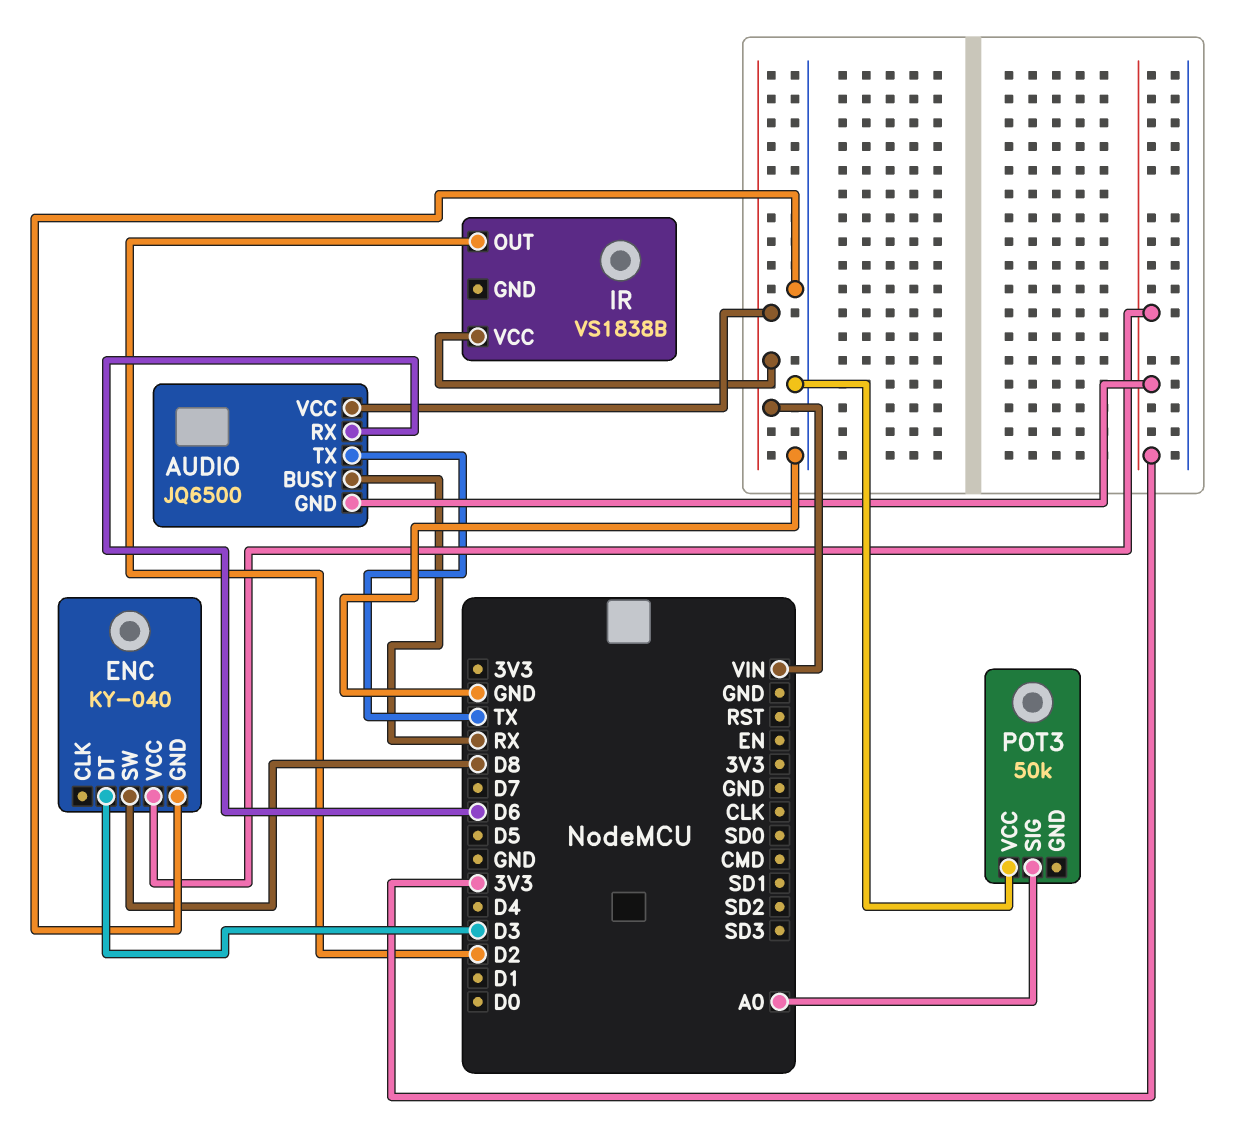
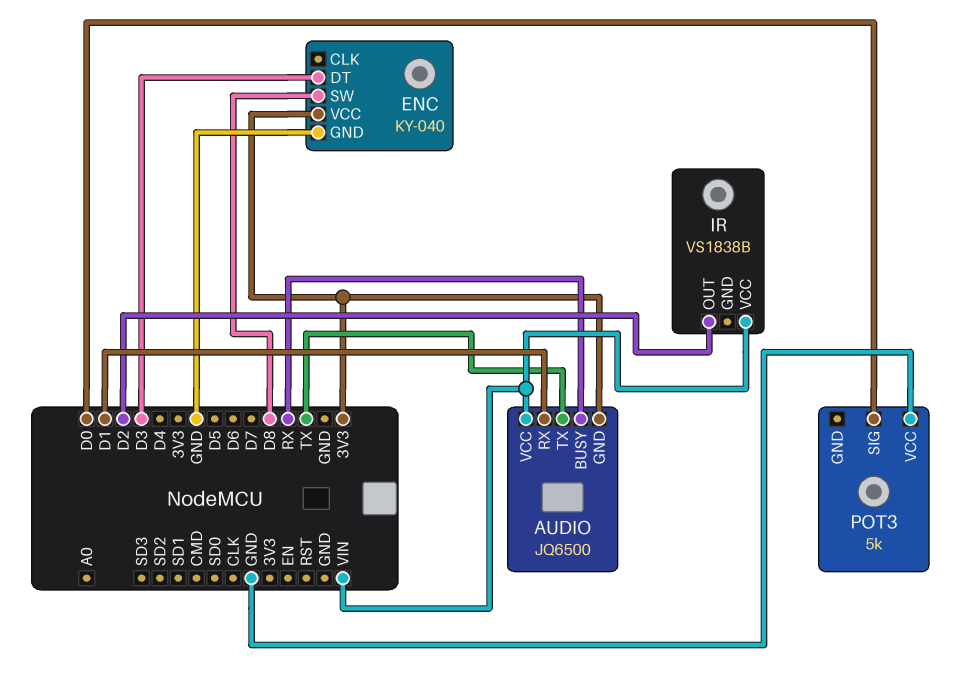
AUDIO pin RX: D6 -> D1
POT3: 50k -> 5k
POT3 pin SIG: A0 -> D0

